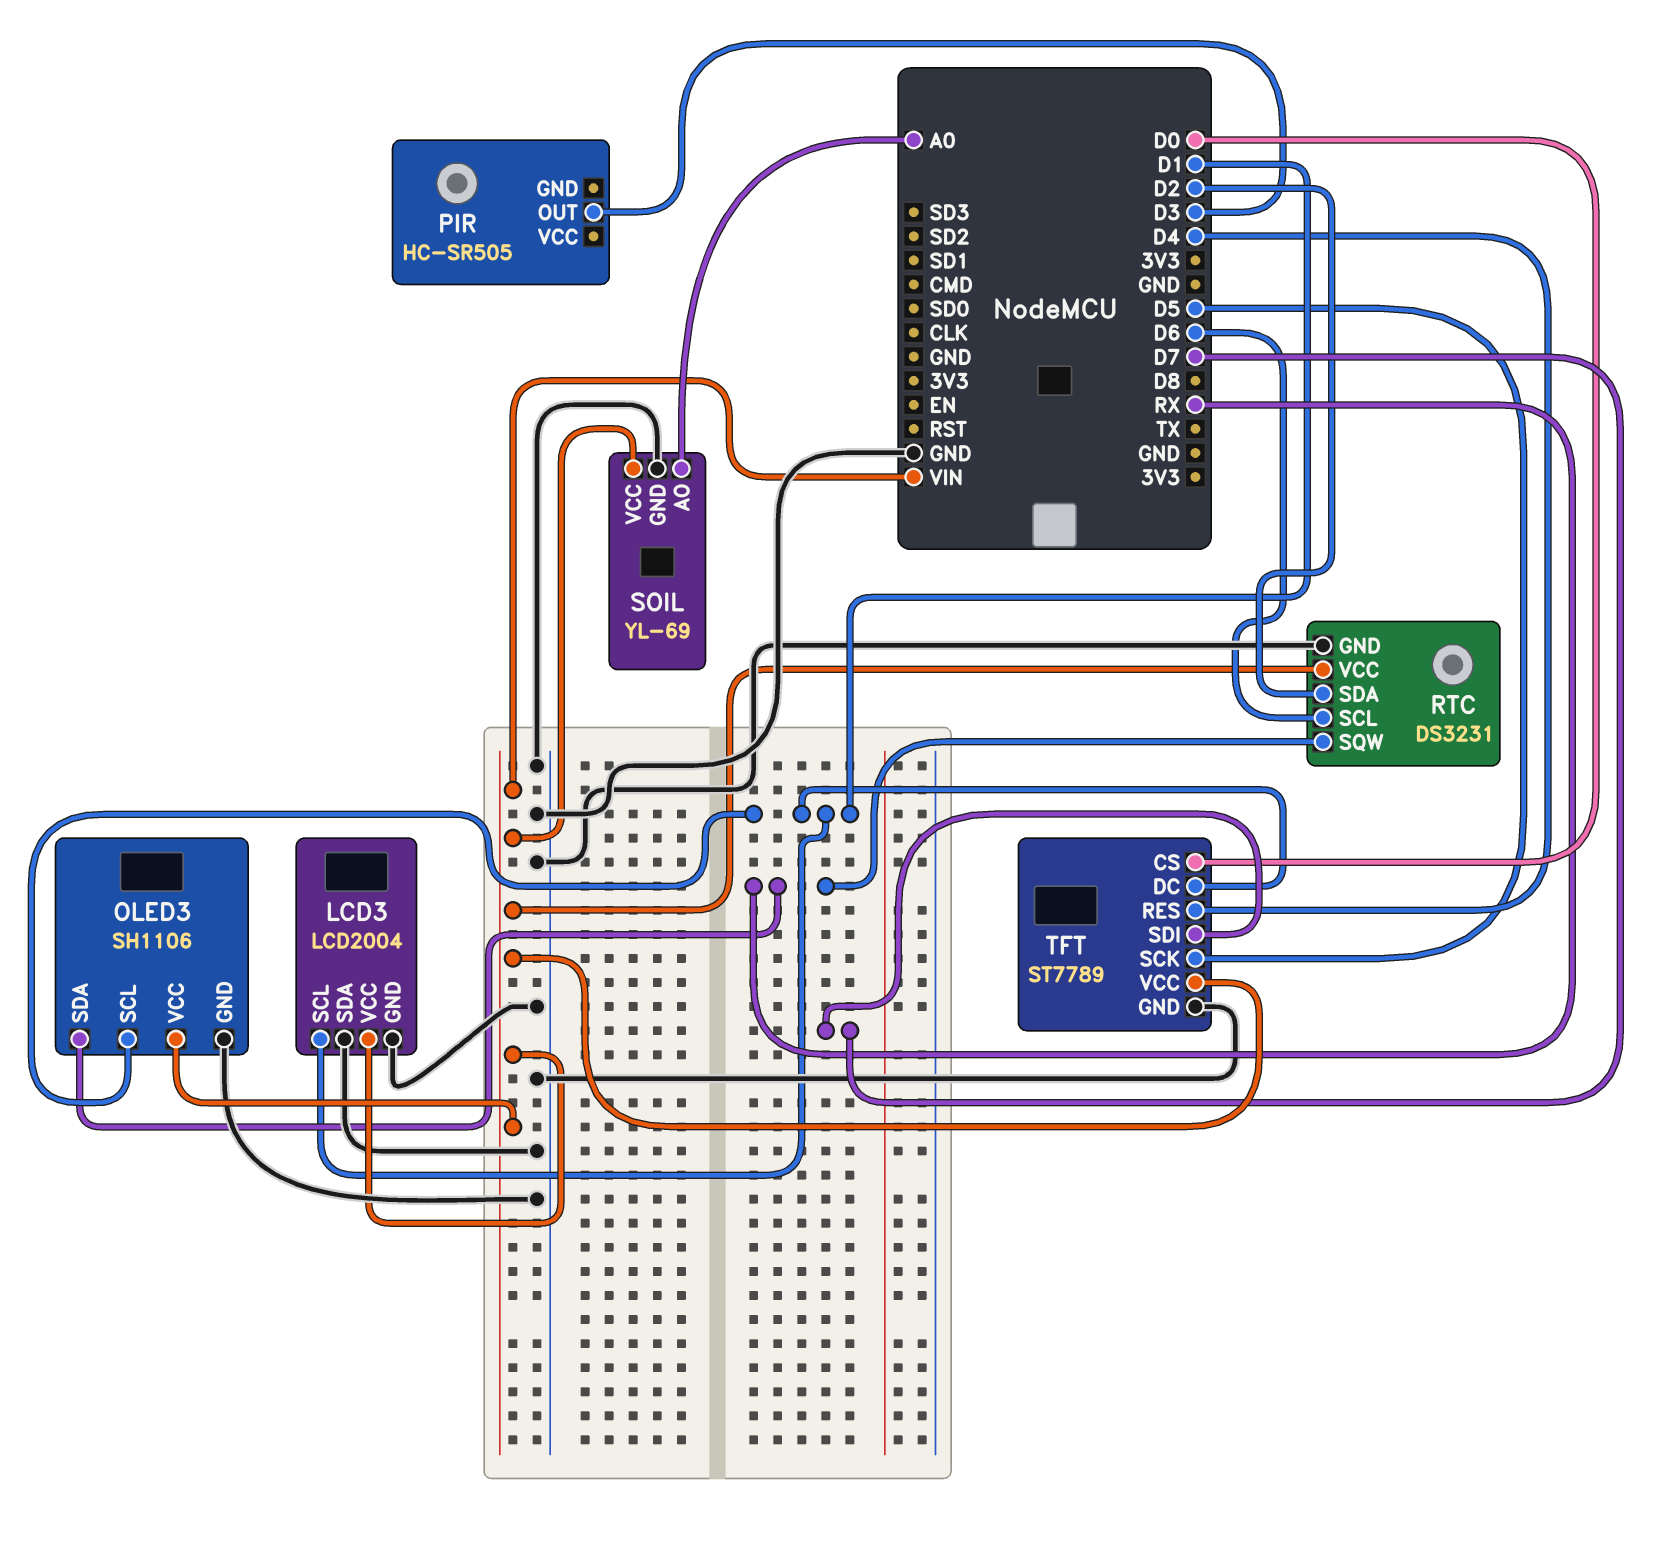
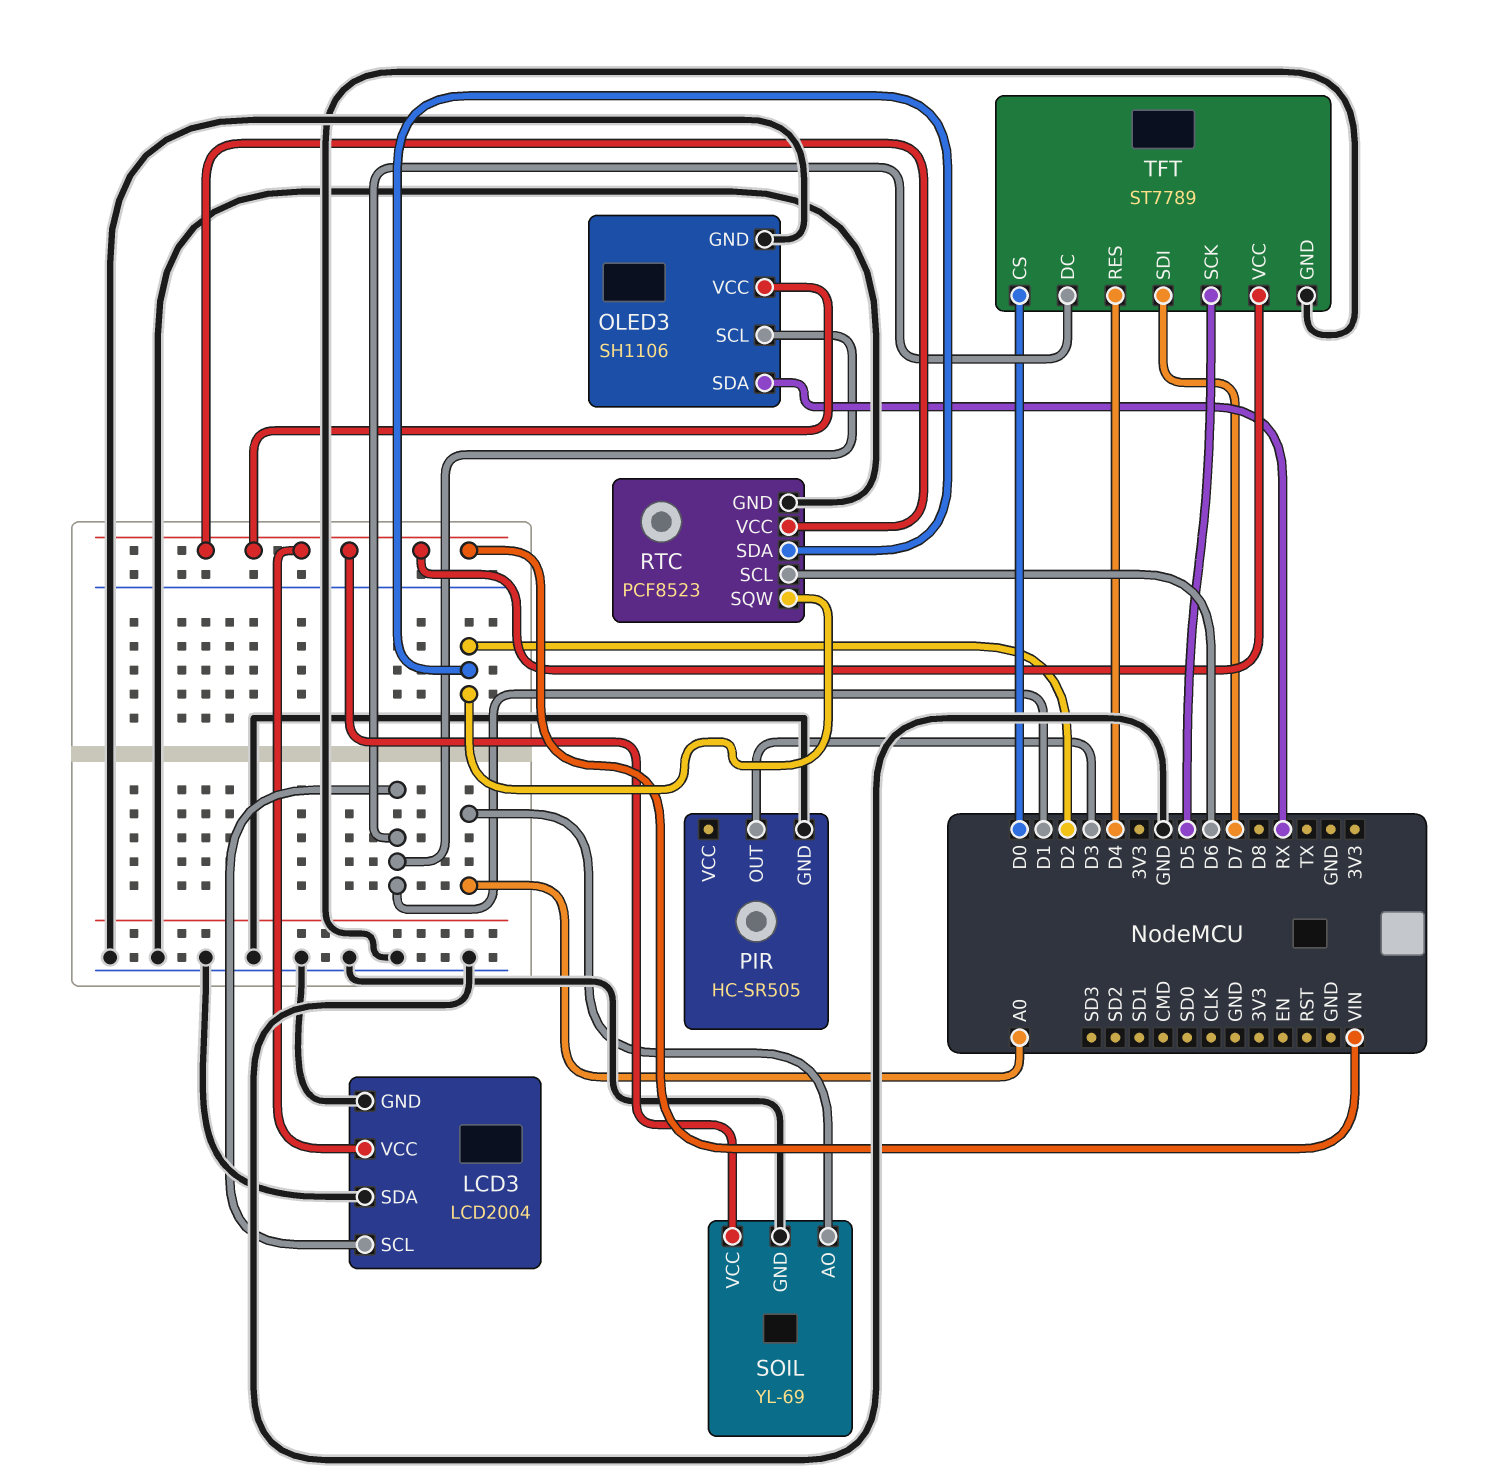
PIR pin GND: none -> GND
RTC: DS3231 -> PCF8523
RTC pin SQW: RX -> D2

